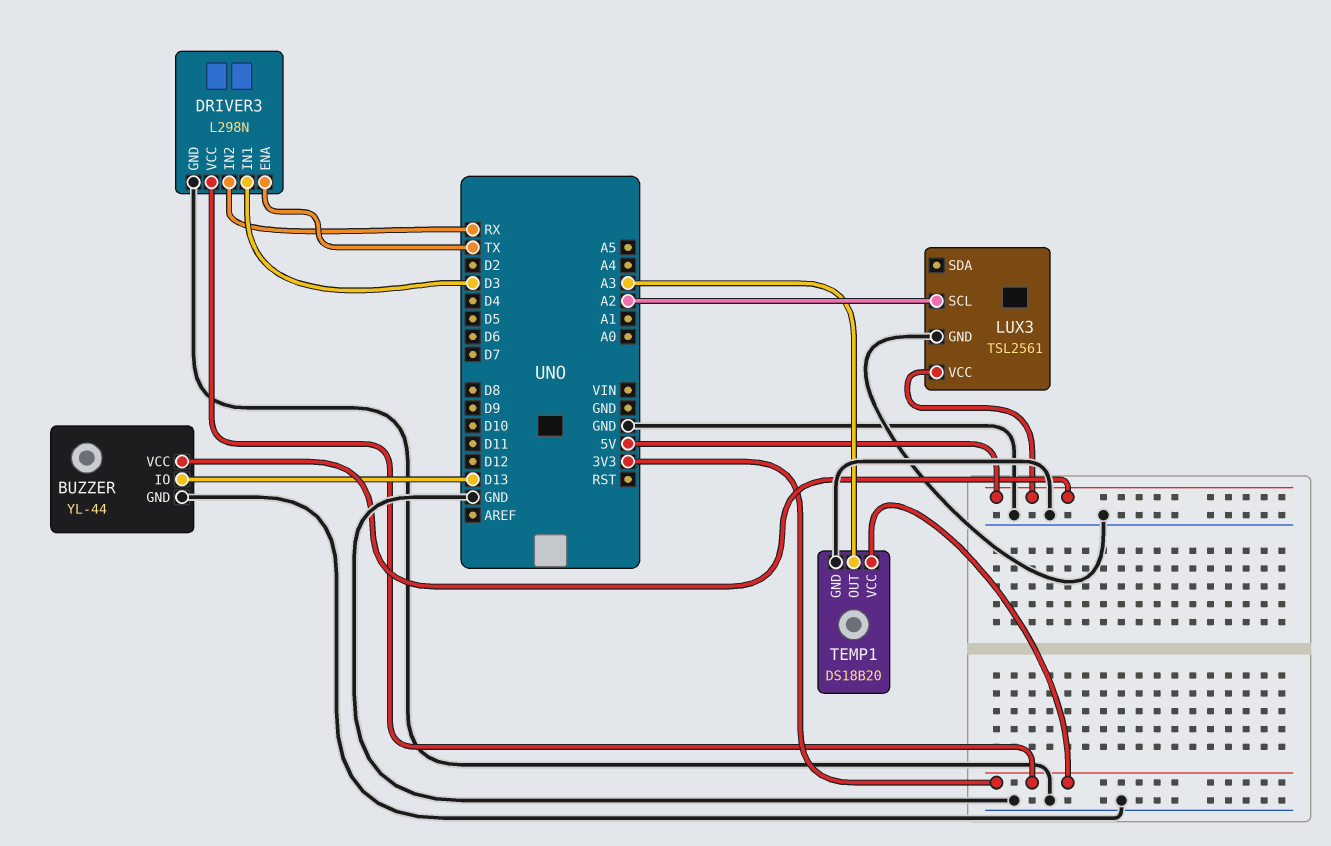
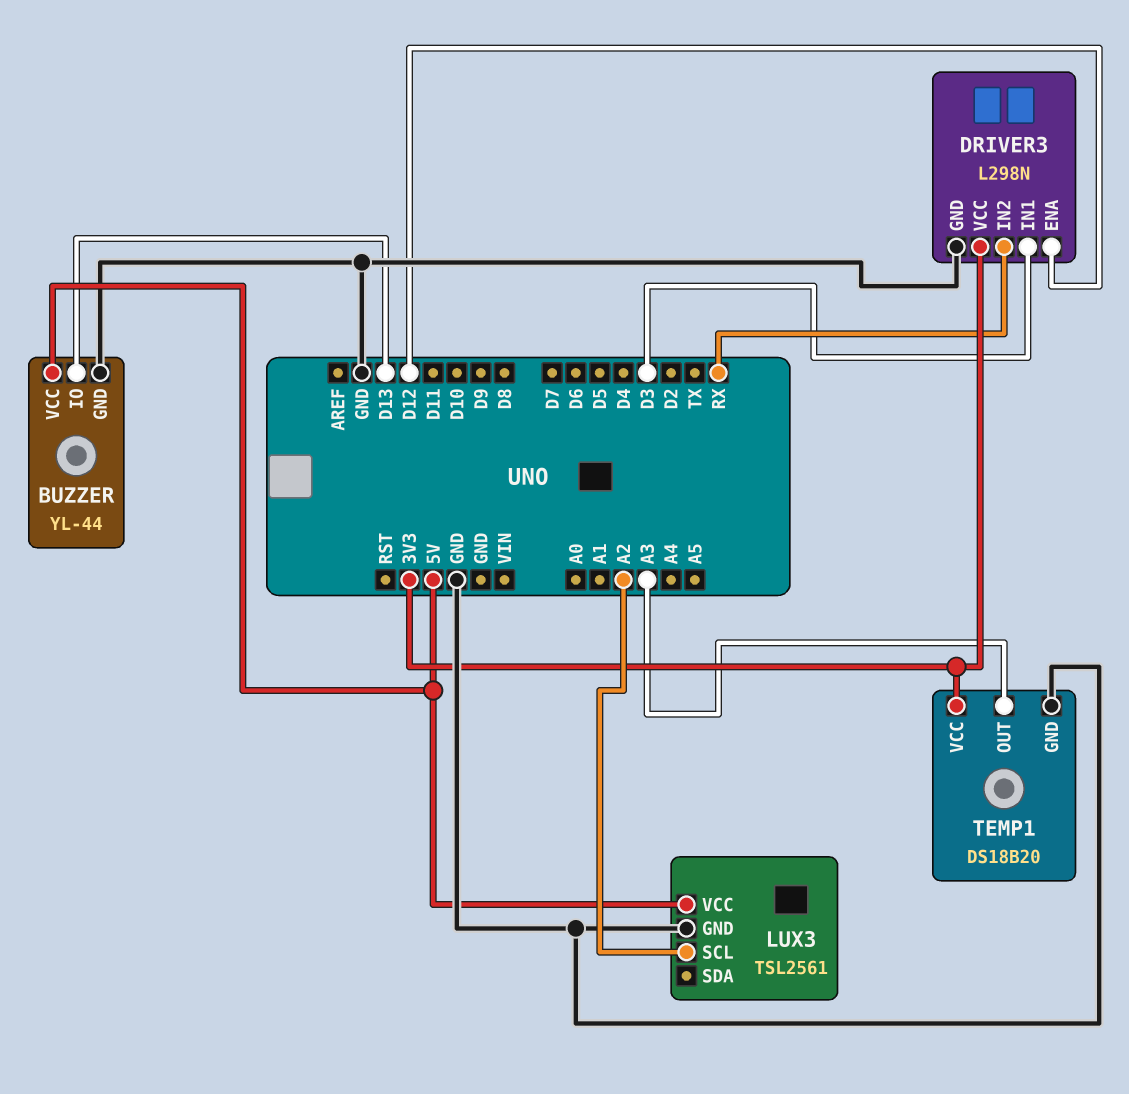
DRIVER3 pin ENA: TX -> D12

